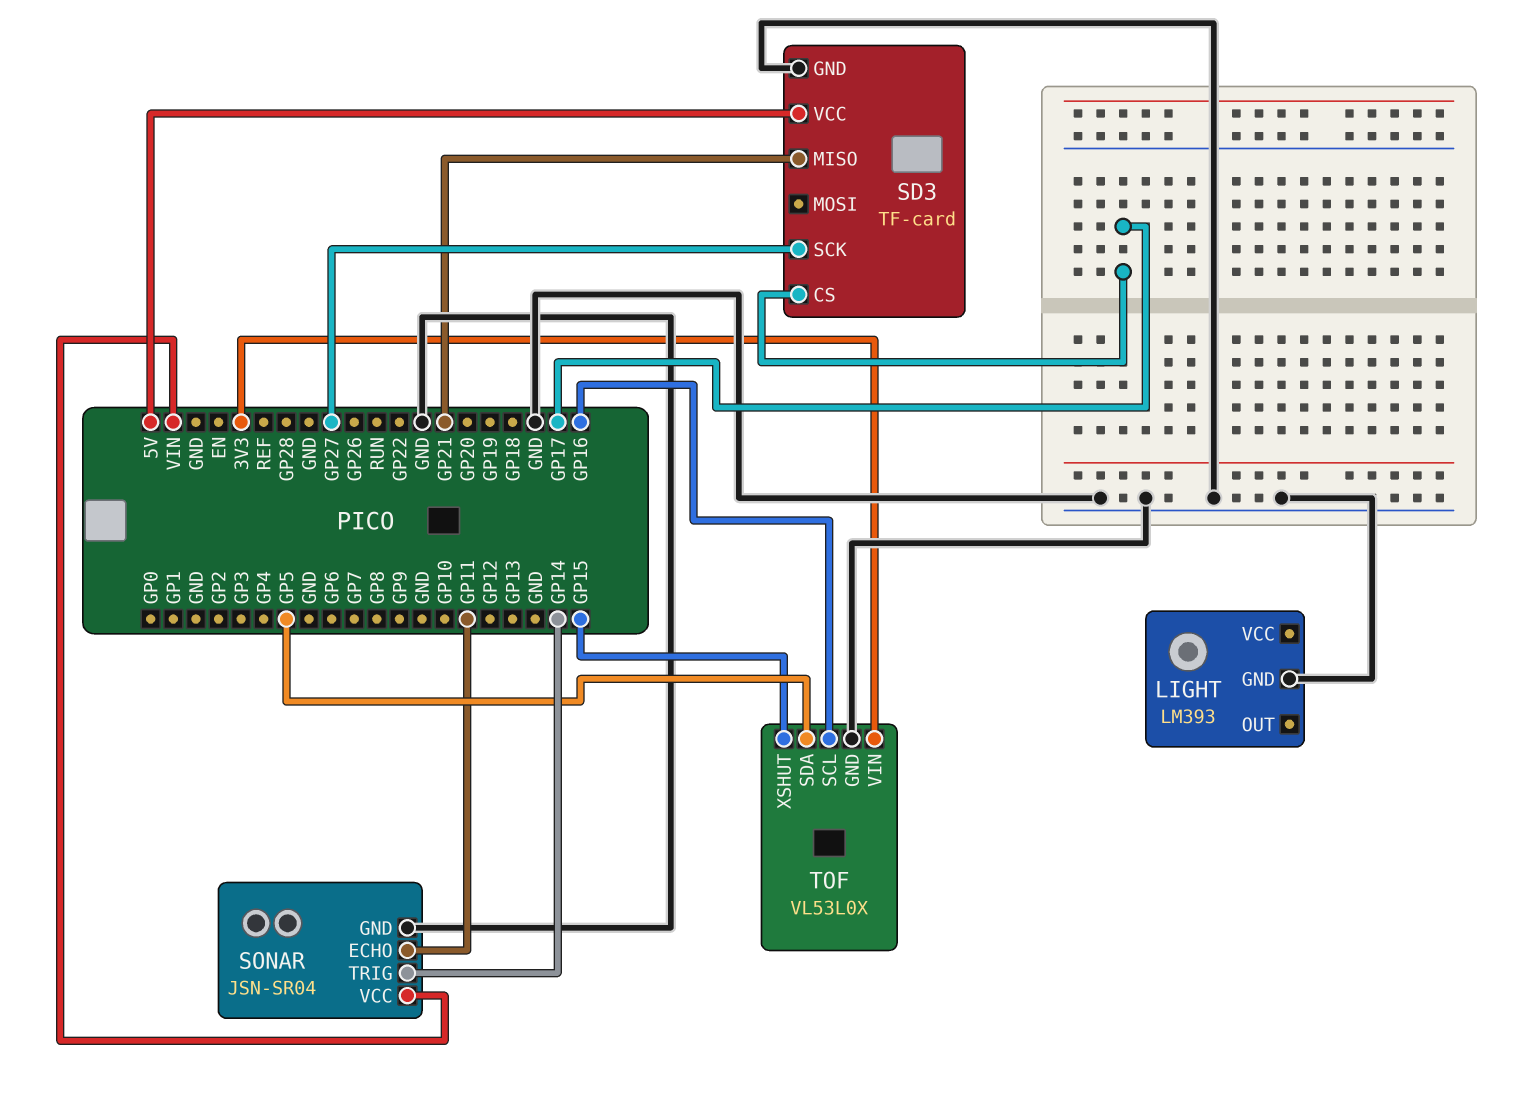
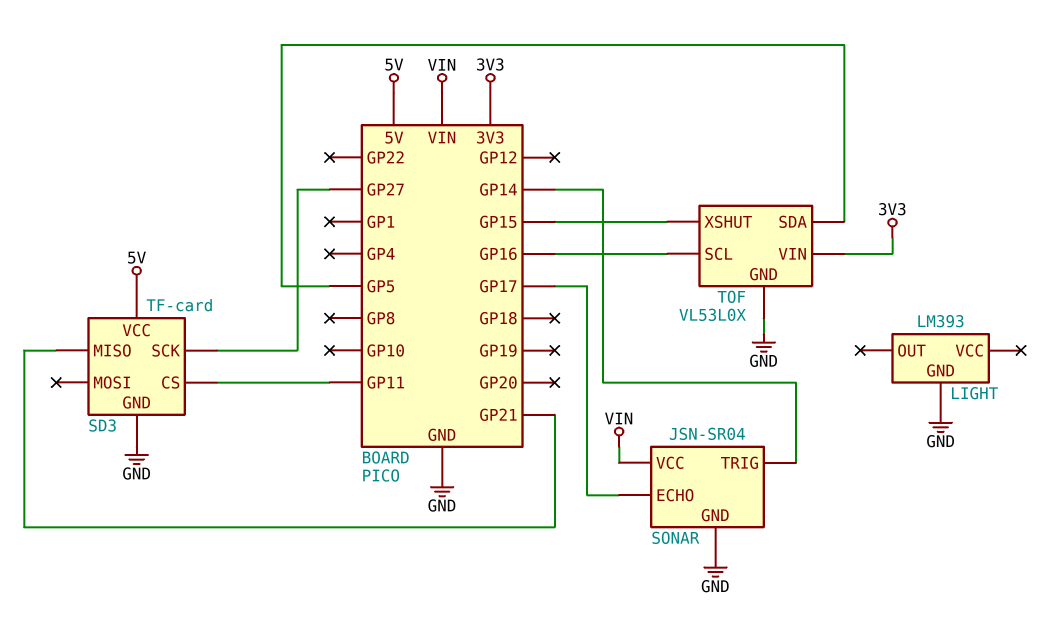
SD3 pin CS: GP17 -> GP11
SONAR pin ECHO: GP11 -> GP17

